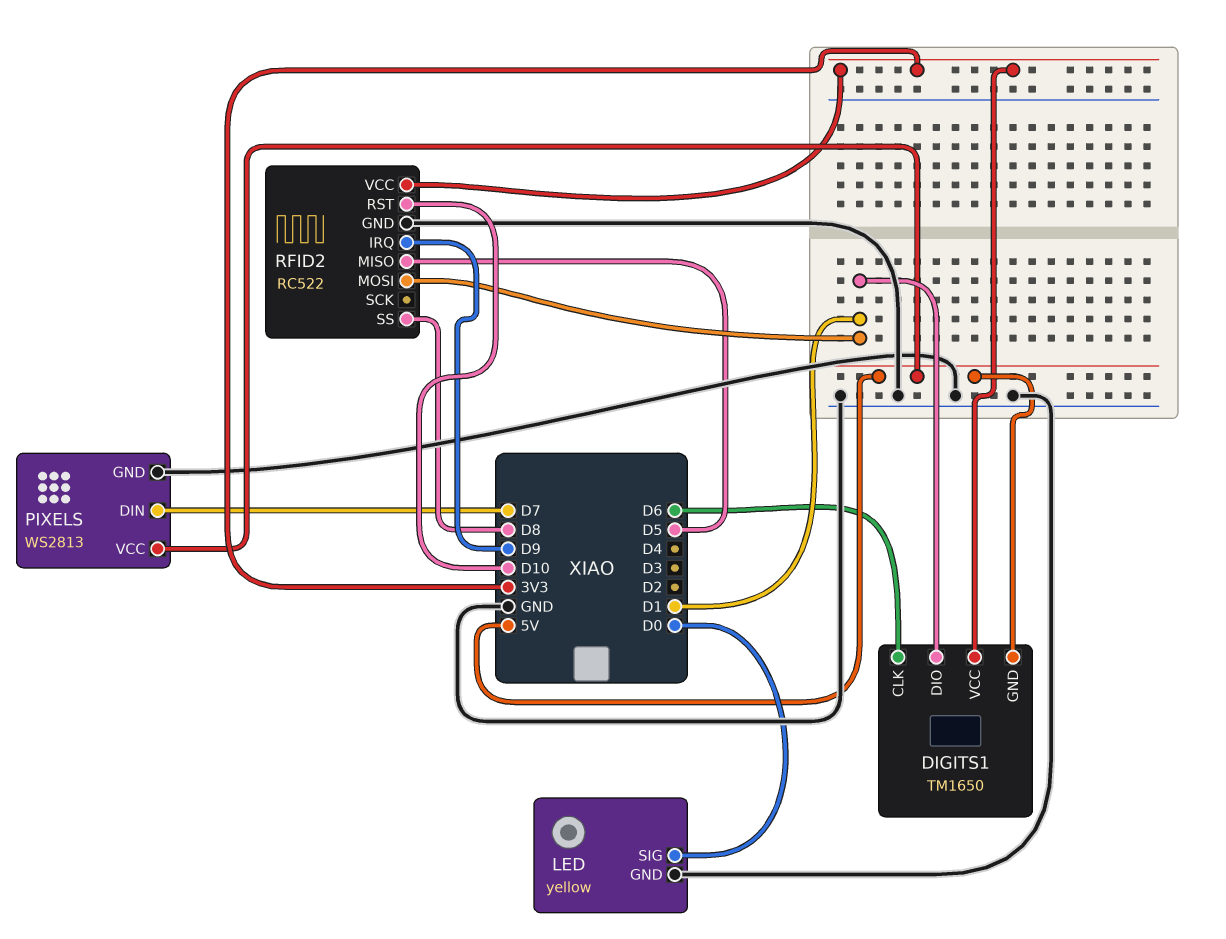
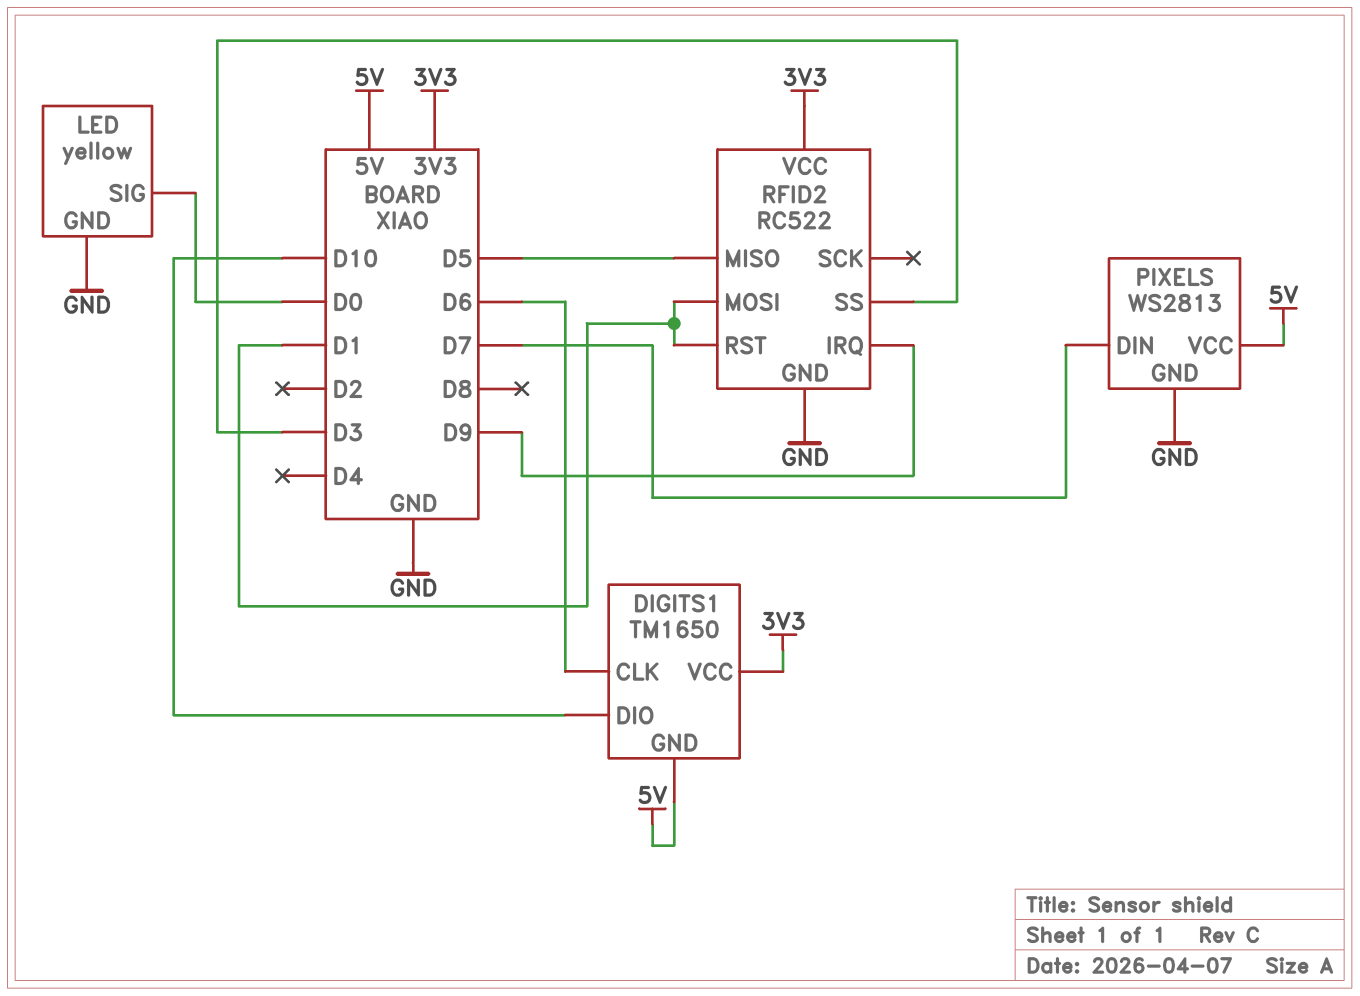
DIGITS1 pin DIO: D1 -> D10
RFID2 pin RST: D10 -> D1
RFID2 pin SS: D8 -> D3

